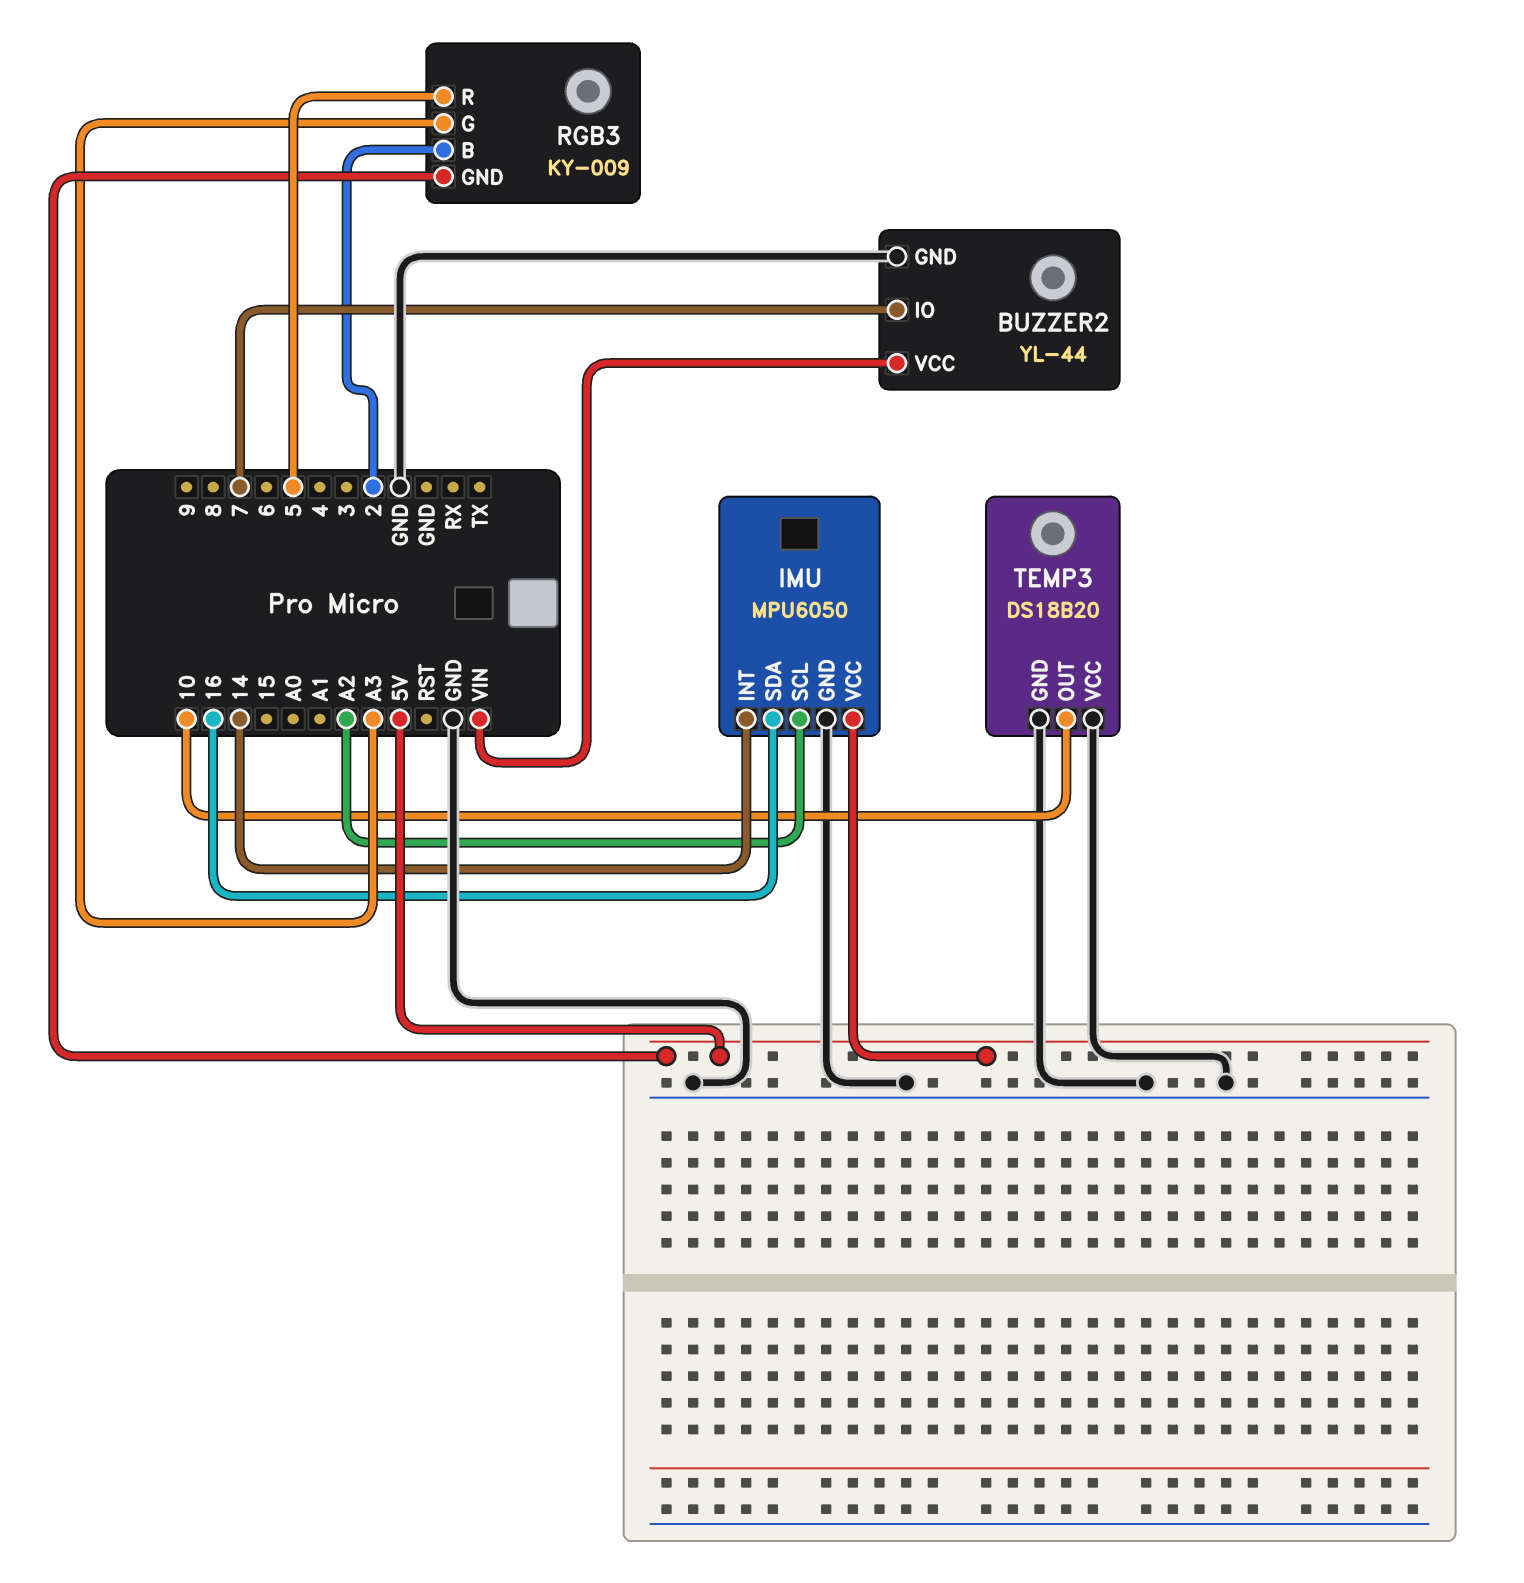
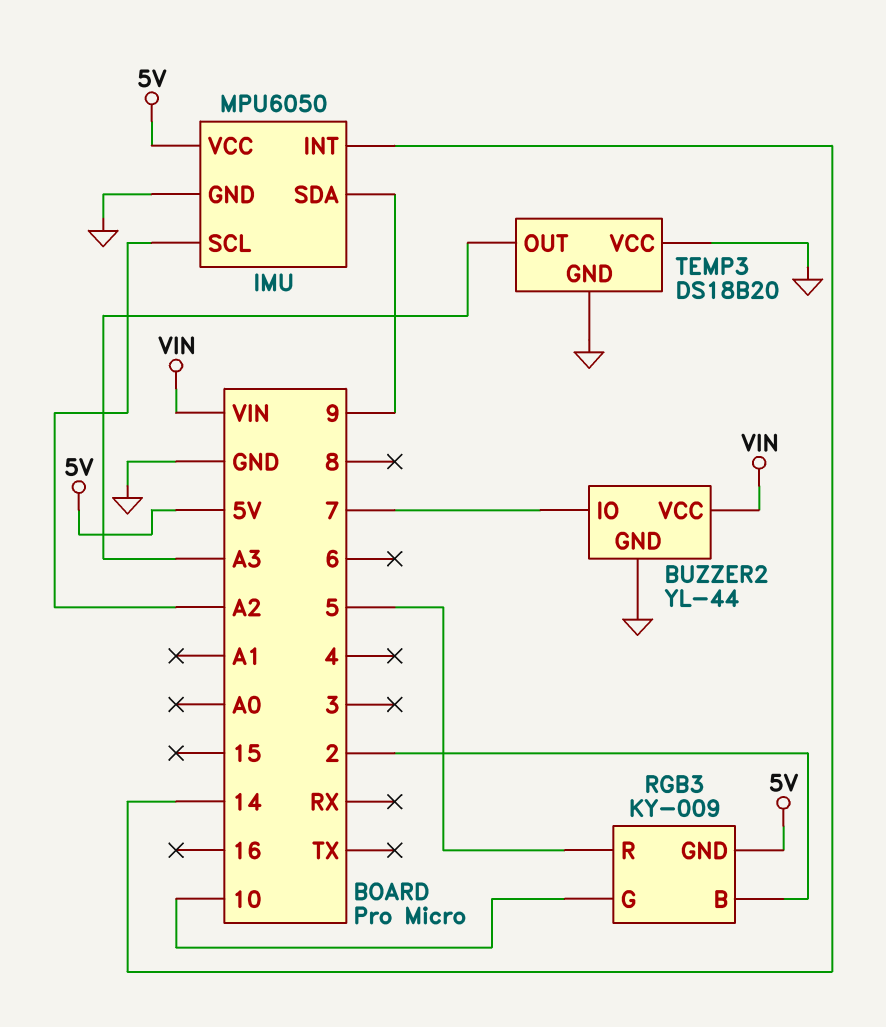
IMU pin SDA: 16 -> 9
RGB3 pin G: A3 -> 10
TEMP3 pin OUT: 10 -> A3

